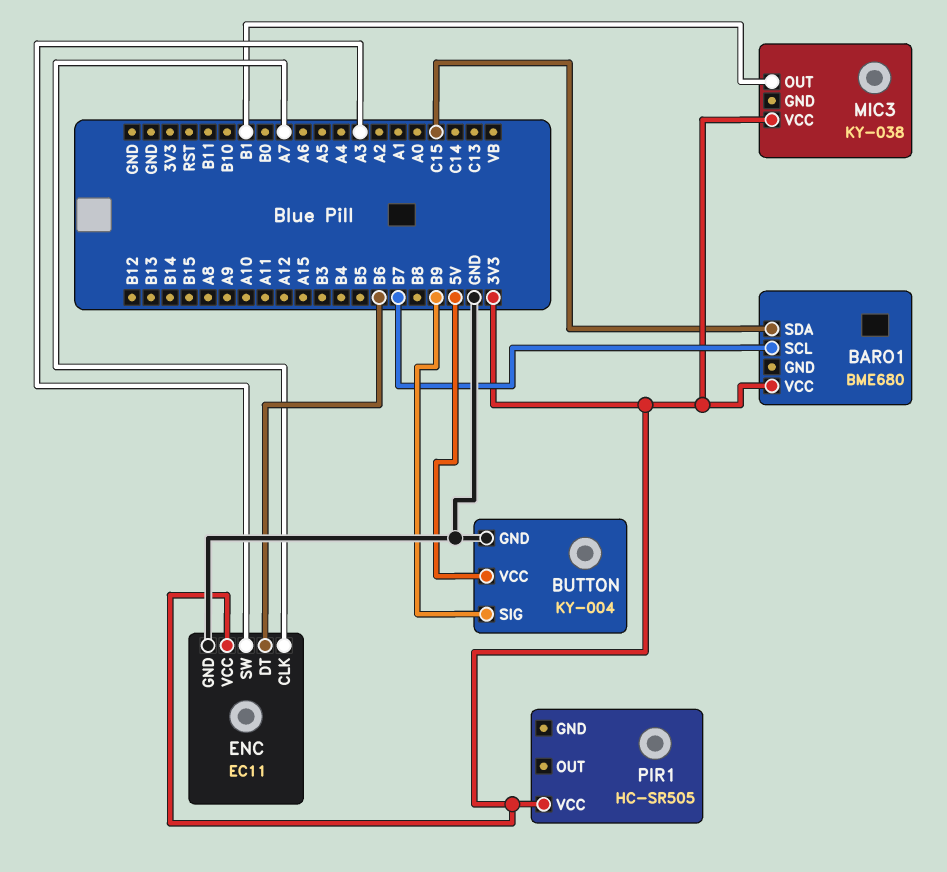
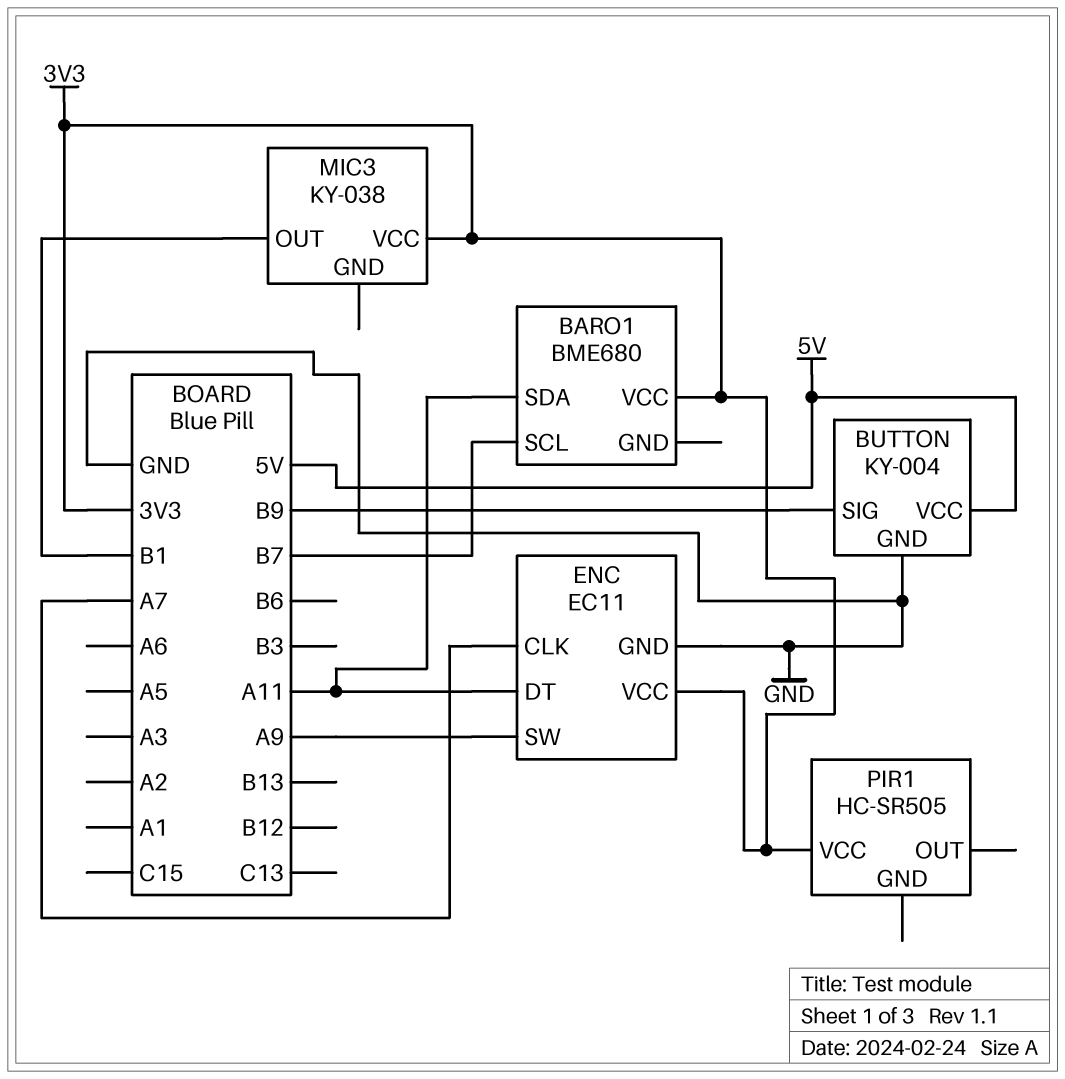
BARO1 pin SDA: C15 -> A11
ENC pin DT: B6 -> A11
ENC pin SW: A3 -> A9

